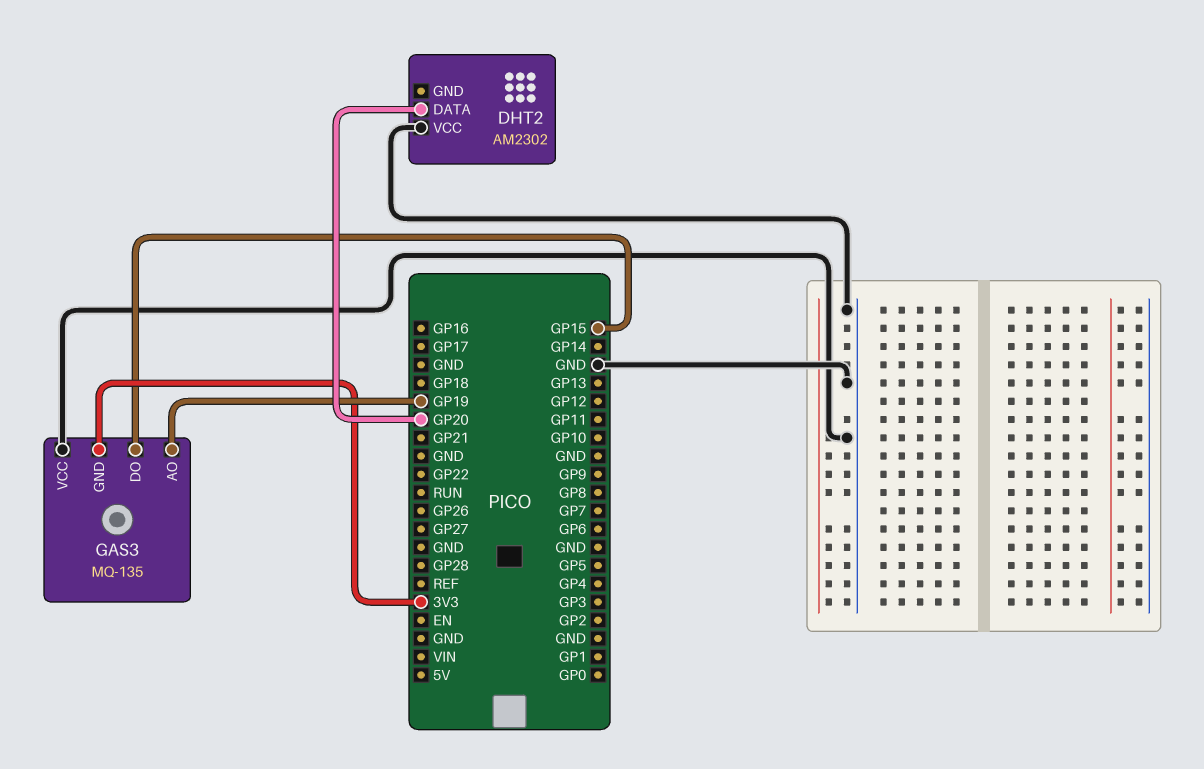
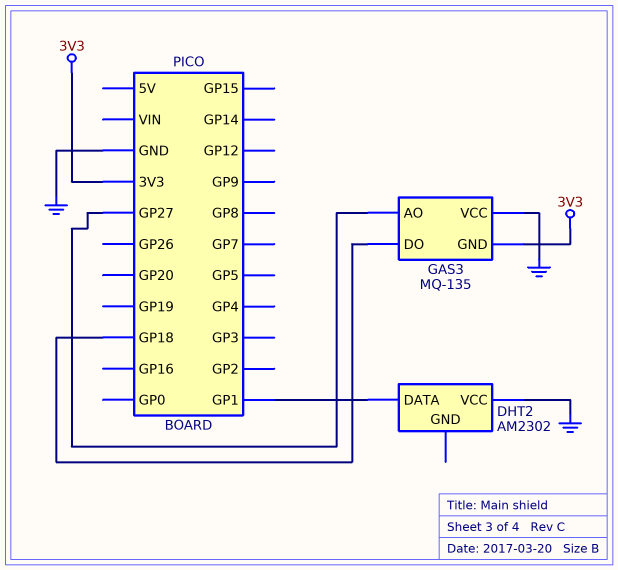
DHT2 pin DATA: GP20 -> GP1
GAS3 pin AO: GP19 -> GP27
GAS3 pin DO: GP15 -> GP18

